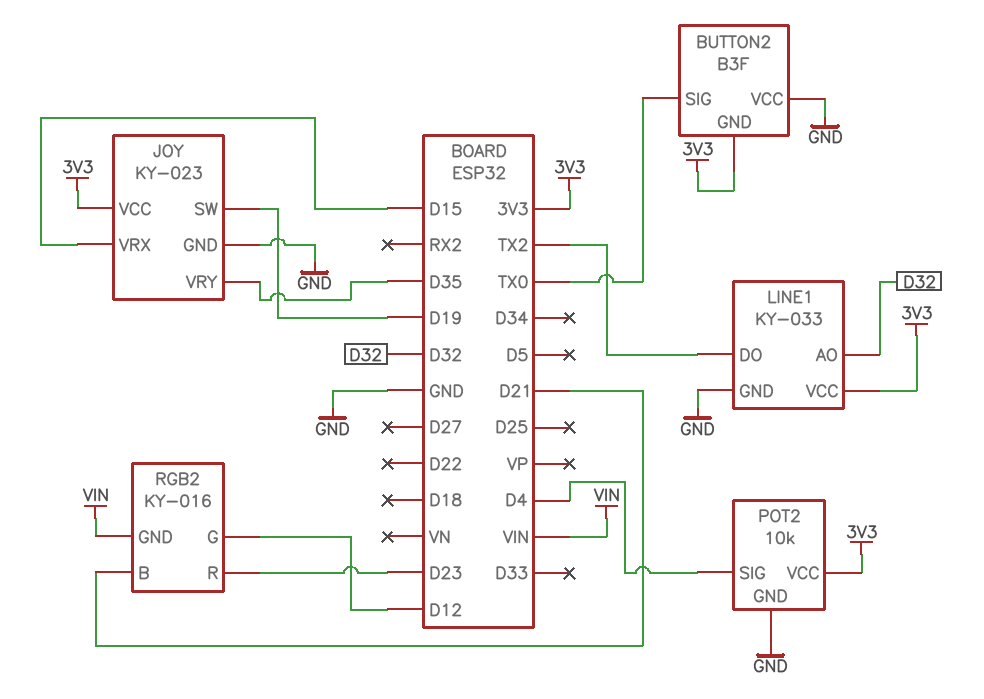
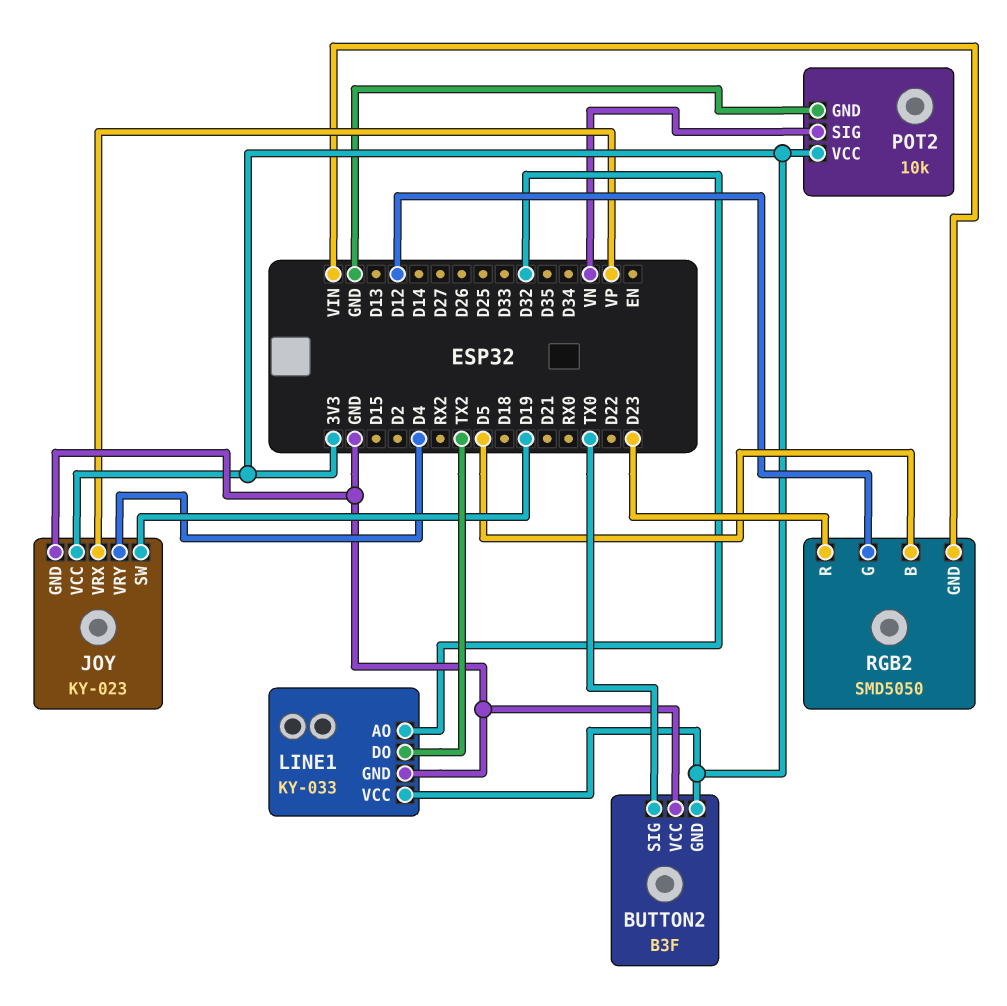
JOY pin VRX: D15 -> VP
JOY pin VRY: D35 -> D4
POT2 pin SIG: D4 -> VN
RGB2: KY-016 -> SMD5050
RGB2 pin B: D21 -> D5

